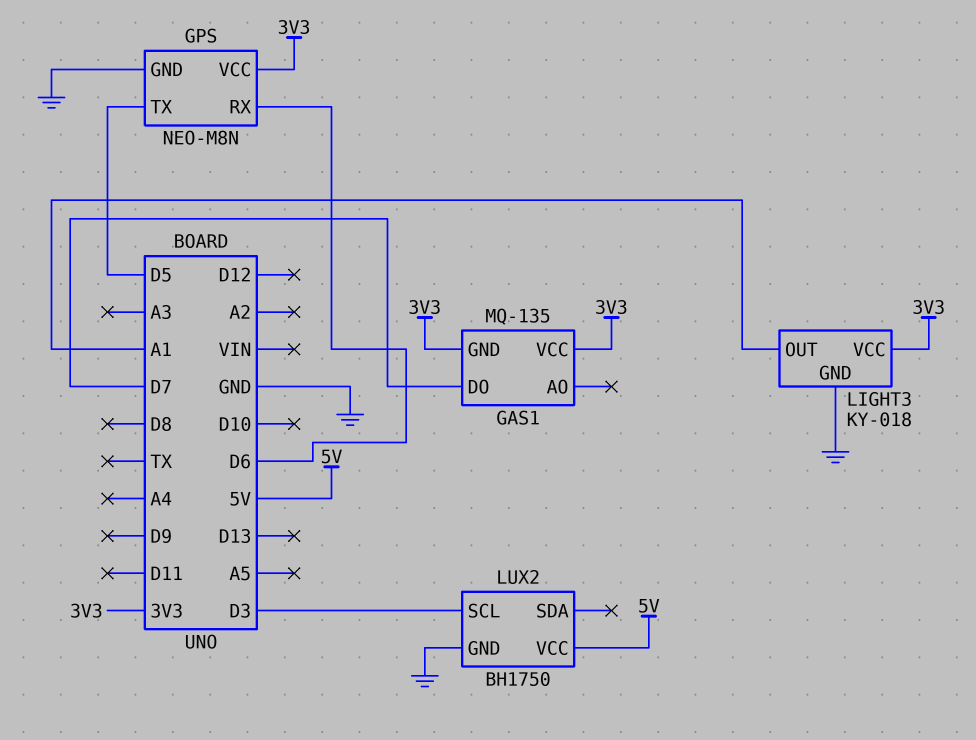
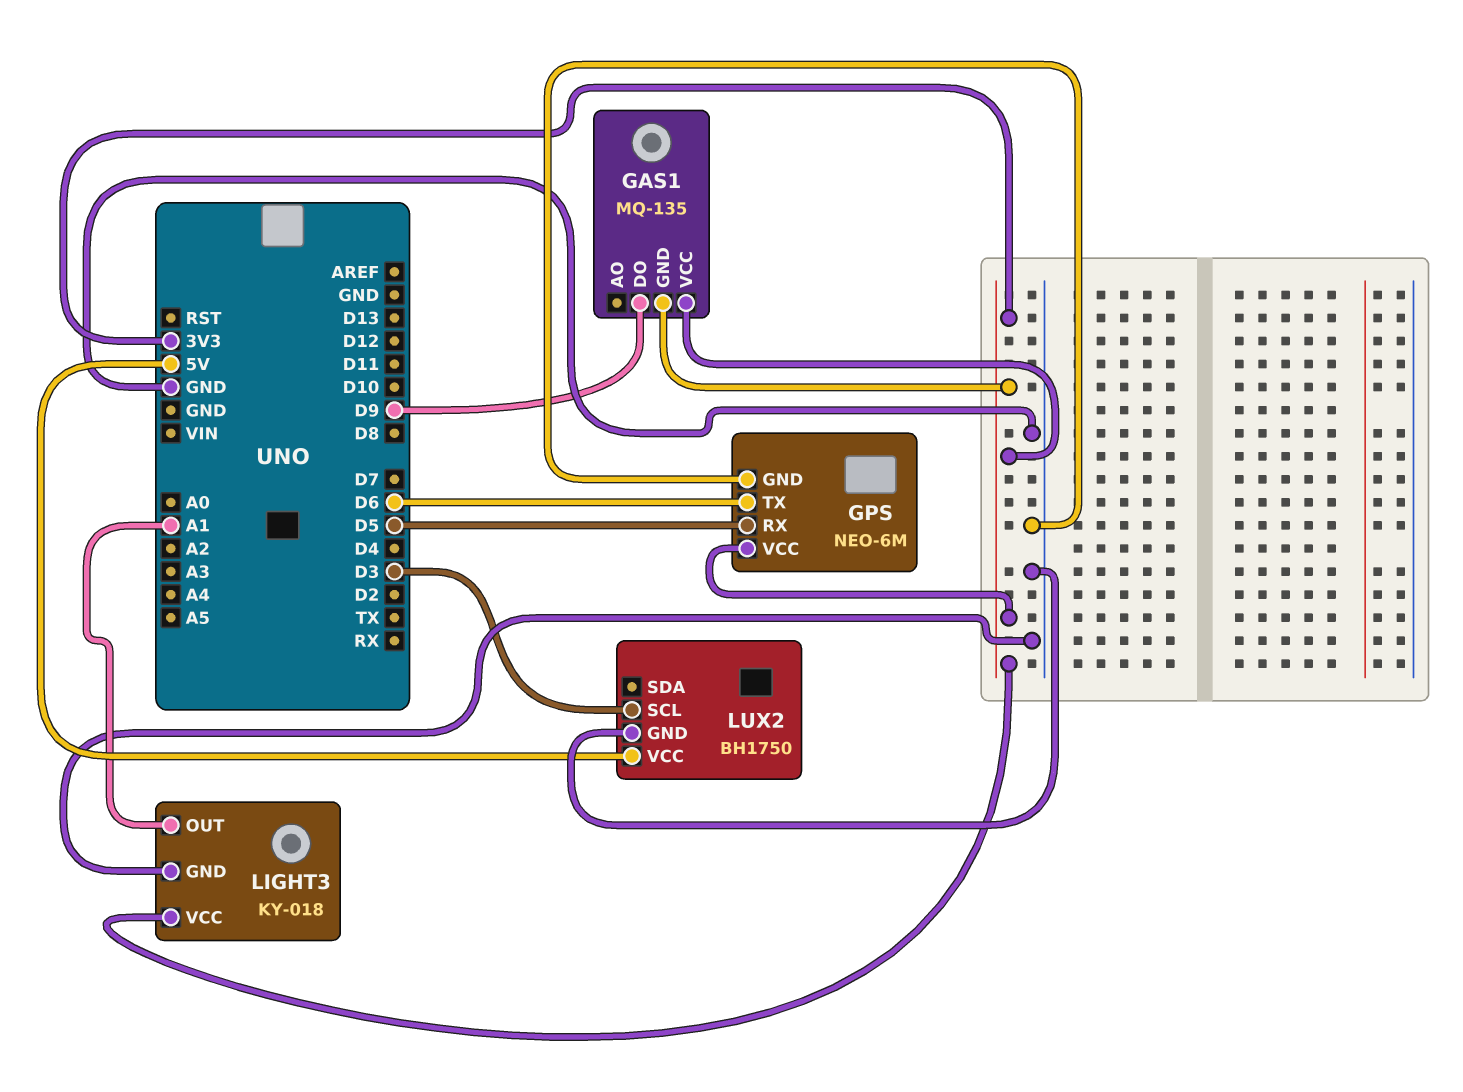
GAS1 pin DO: D7 -> D9
GPS: NEO-M8N -> NEO-6M
GPS pin RX: D6 -> D5
GPS pin TX: D5 -> D6

